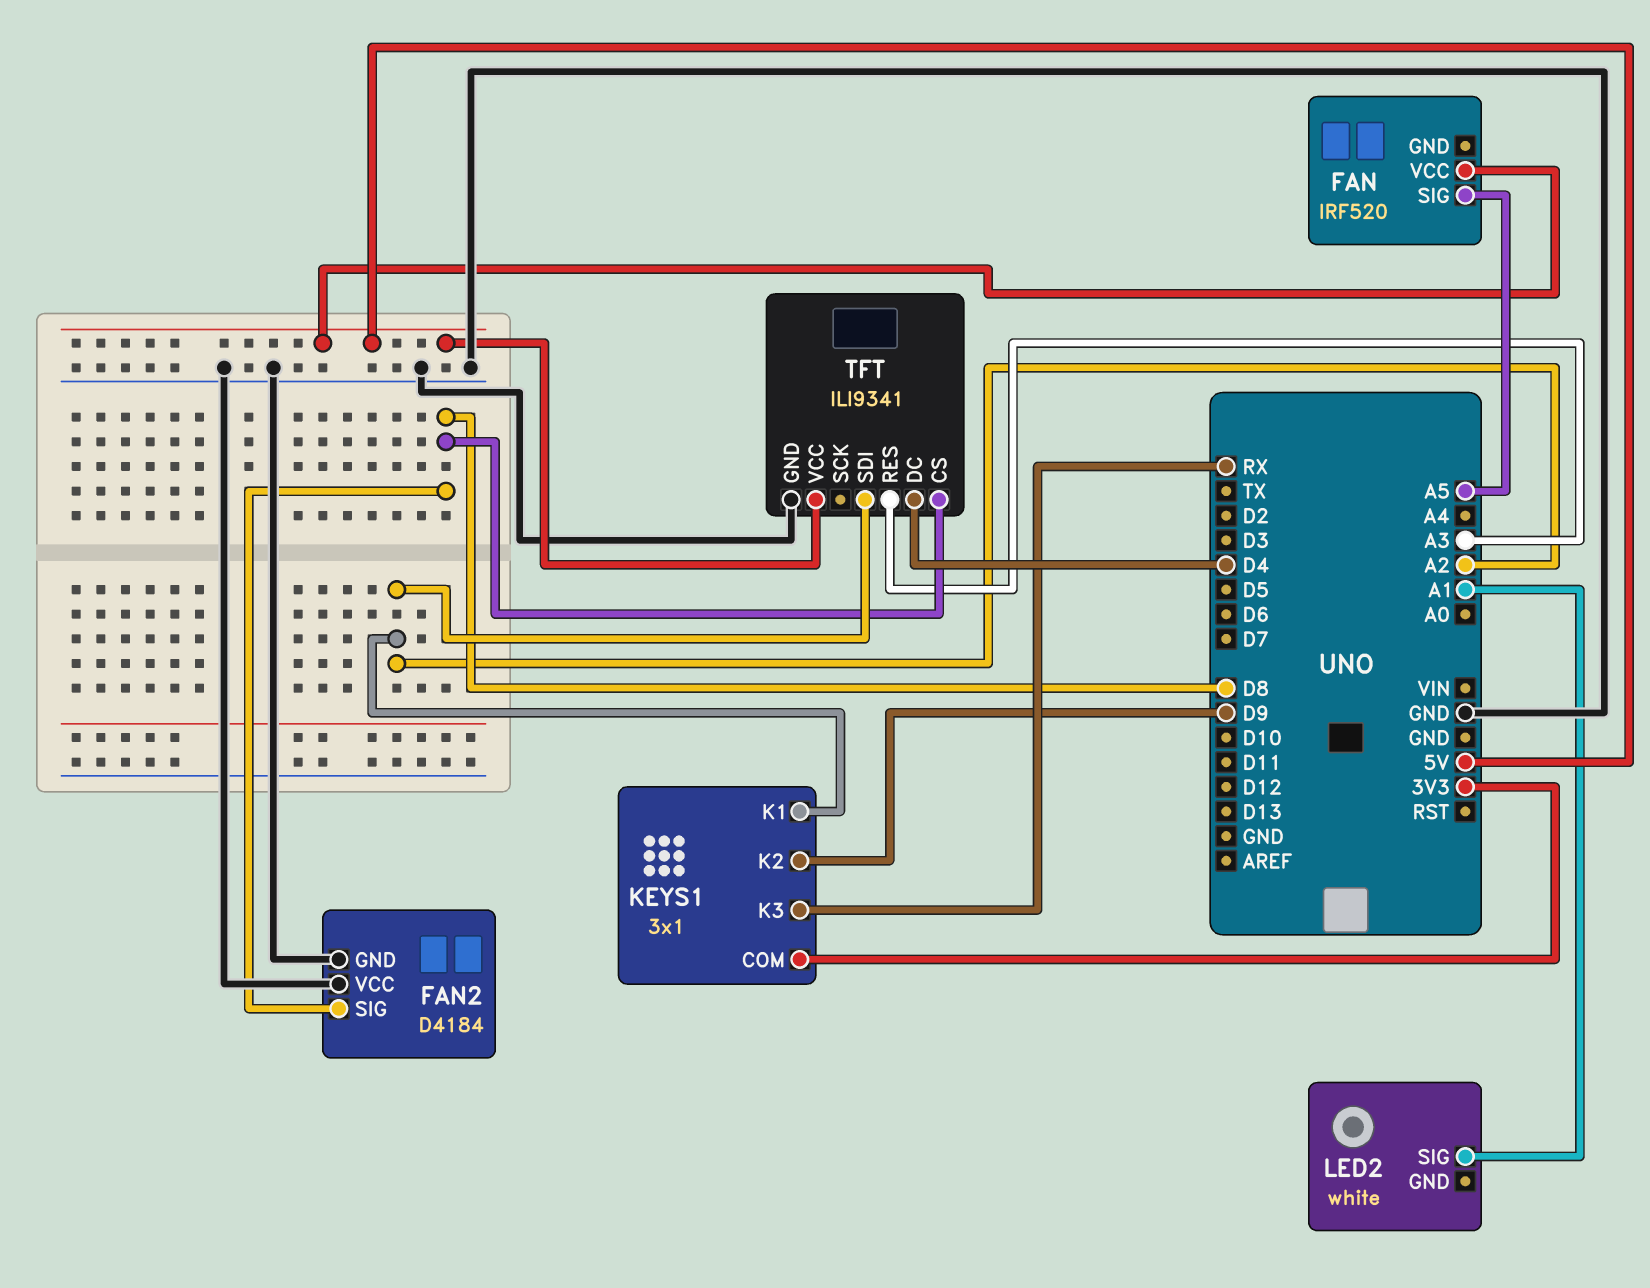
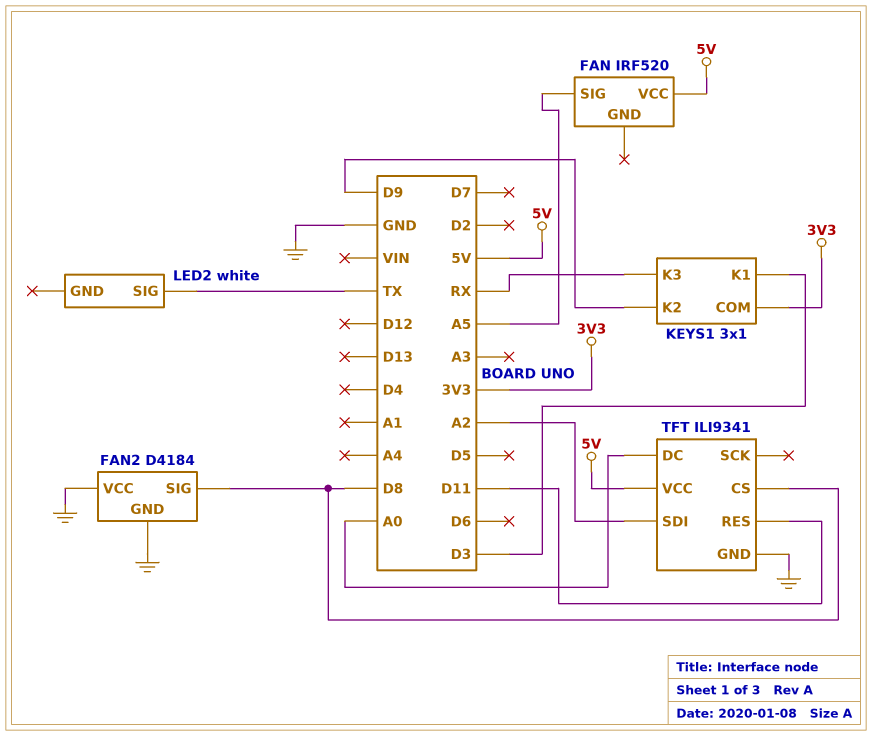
KEYS1 pin K1: A2 -> D3
LED2 pin SIG: A1 -> TX
TFT pin DC: D4 -> A0
TFT pin RES: A3 -> D11

